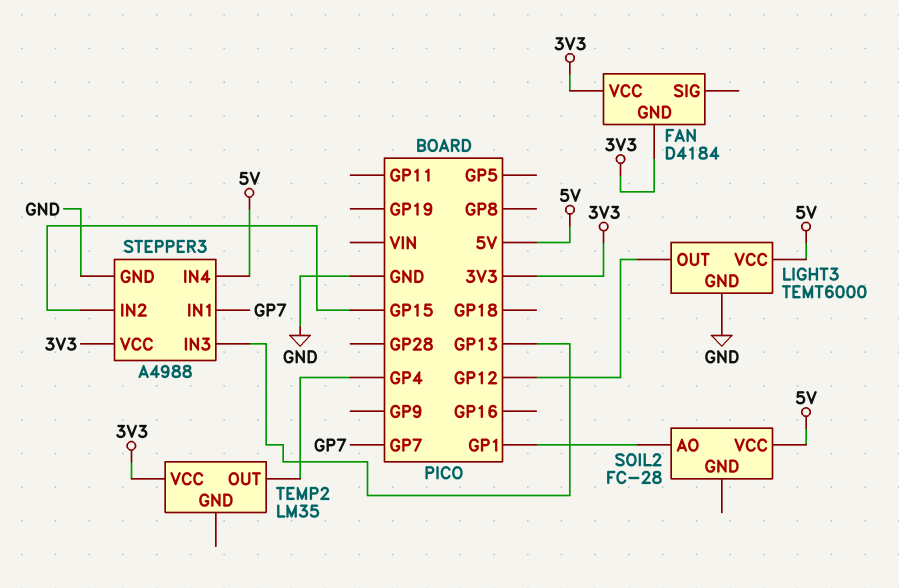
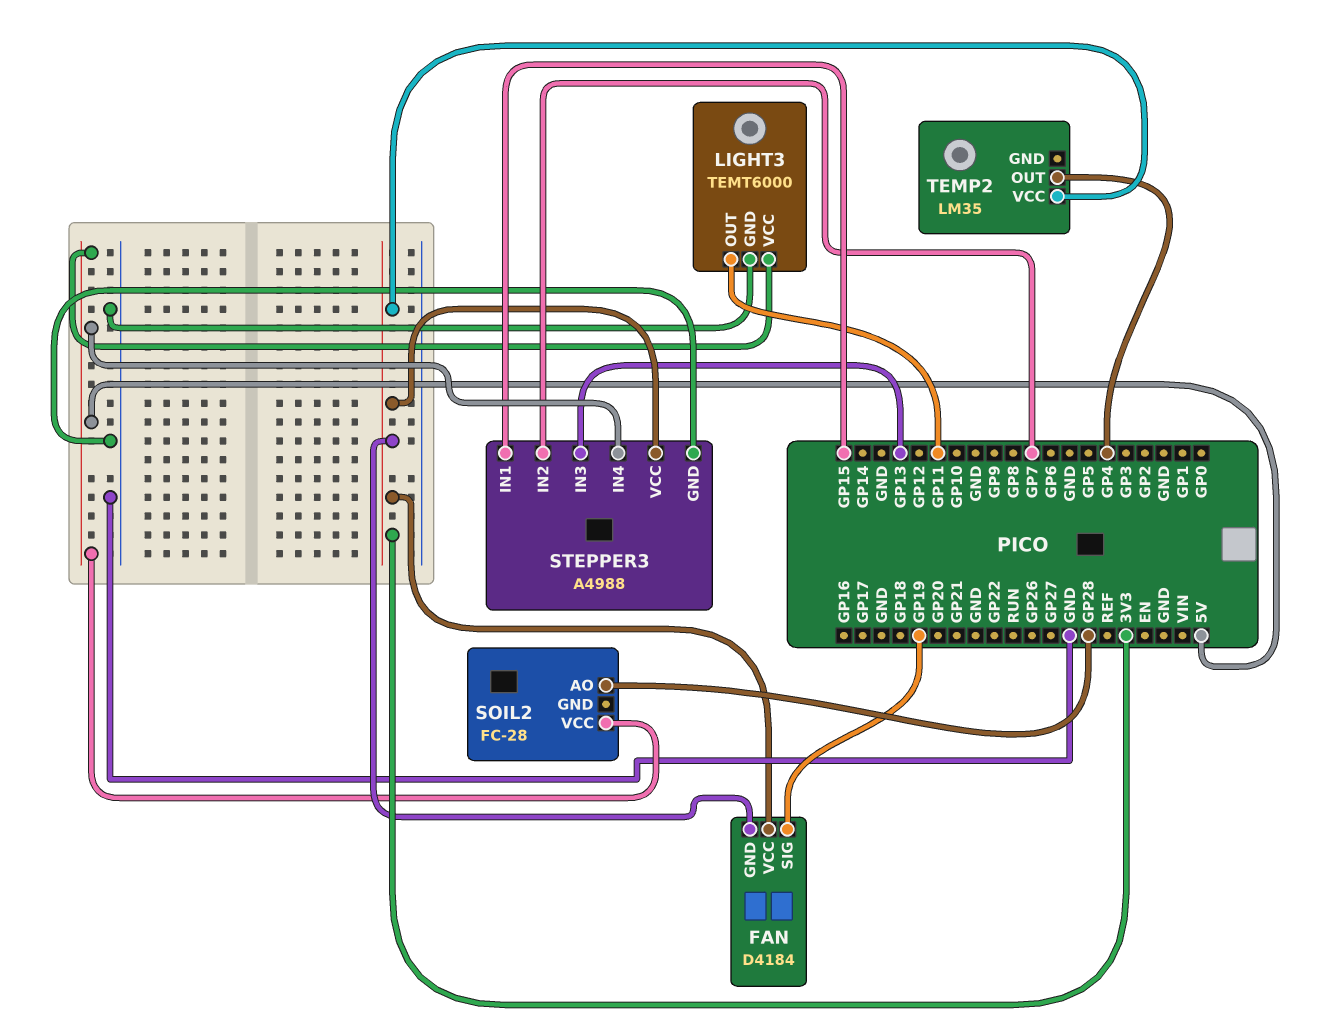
FAN pin SIG: none -> GP19
LIGHT3 pin OUT: GP12 -> GP11
SOIL2 pin AO: GP1 -> GP28
STEPPER3 pin IN1: GP7 -> GP15
STEPPER3 pin IN2: GP15 -> GP7

